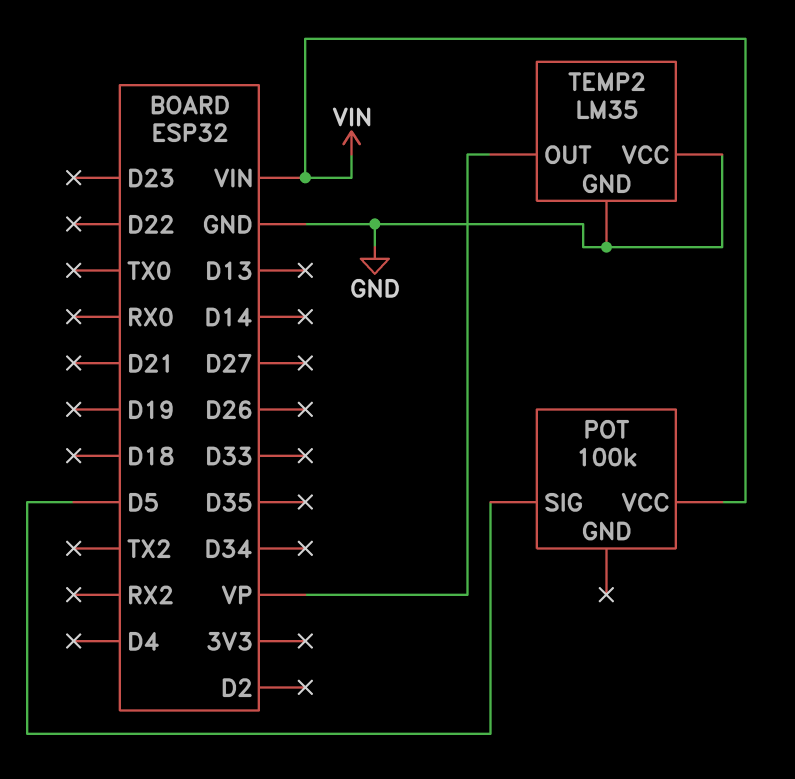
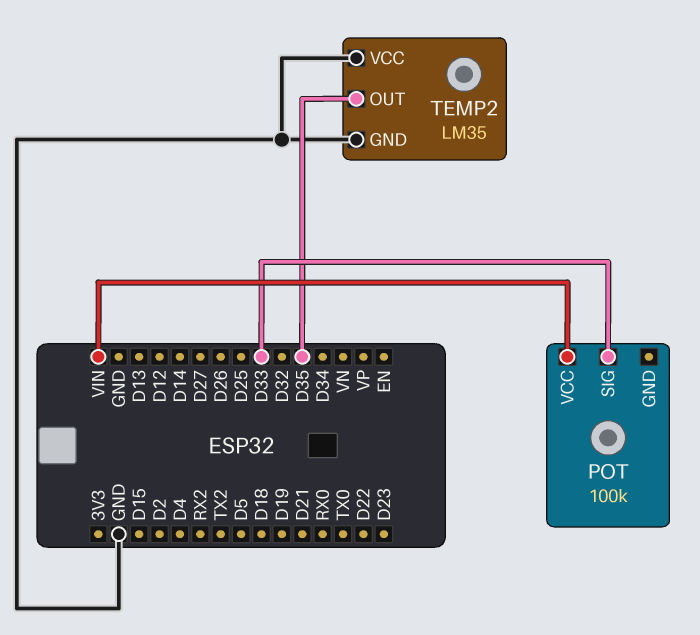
POT pin SIG: D5 -> D33
TEMP2 pin OUT: VP -> D35

